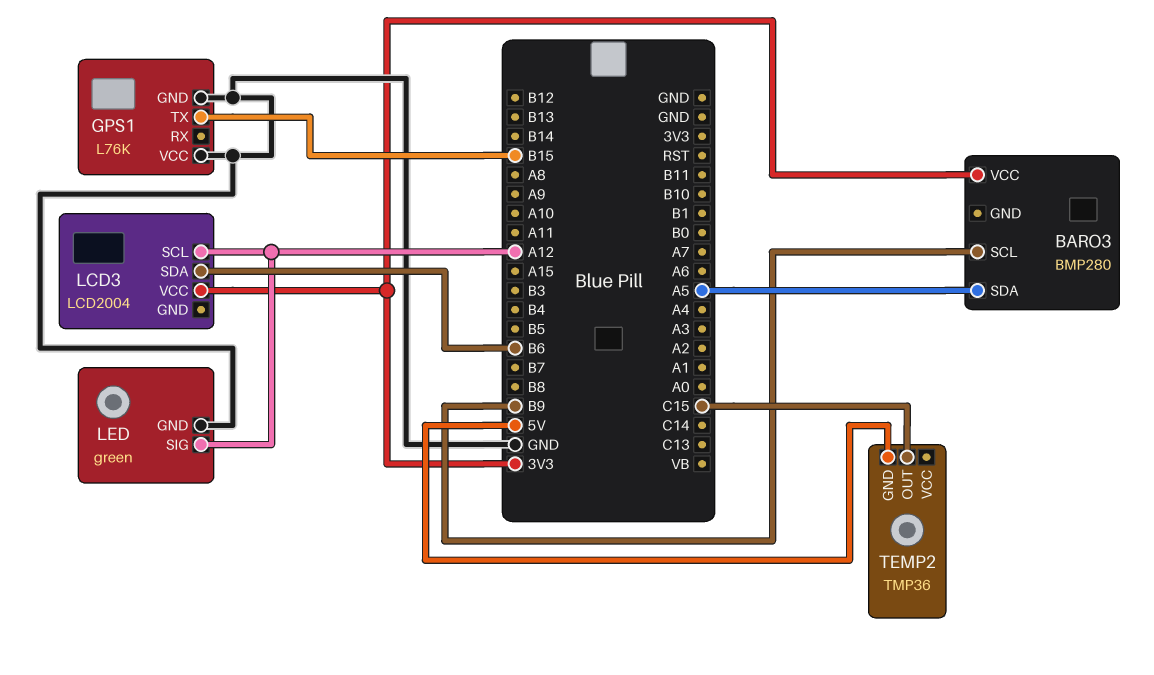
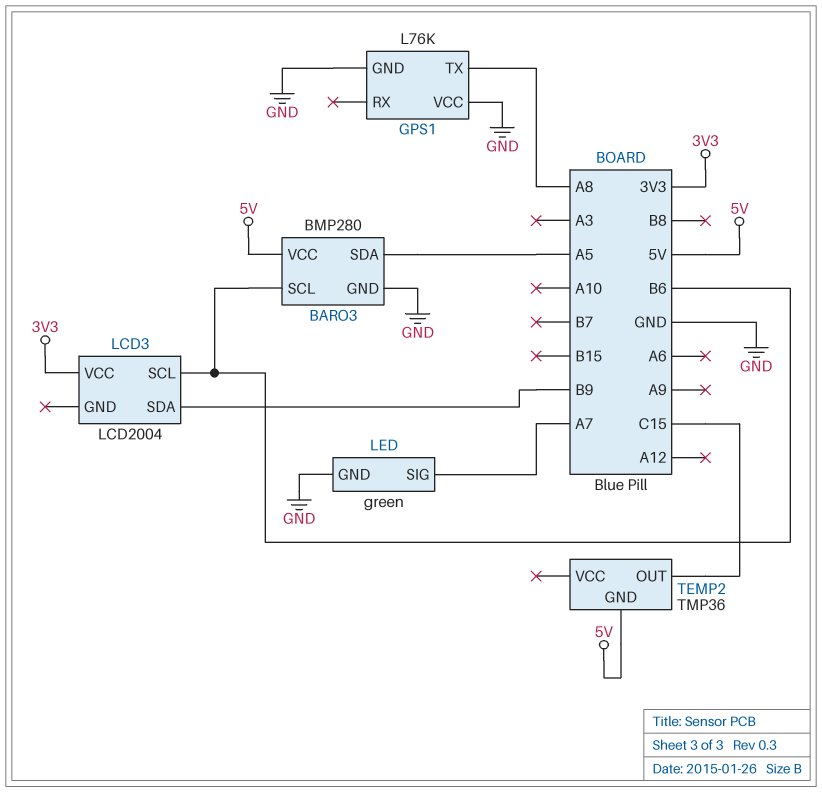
BARO3 pin GND: none -> GND
BARO3 pin SCL: B9 -> B6
BARO3 pin VCC: 3V3 -> 5V
GPS1 pin TX: B15 -> A8
LCD3 pin SCL: A12 -> B6
LCD3 pin SDA: B6 -> B9
LED pin SIG: A12 -> A7

